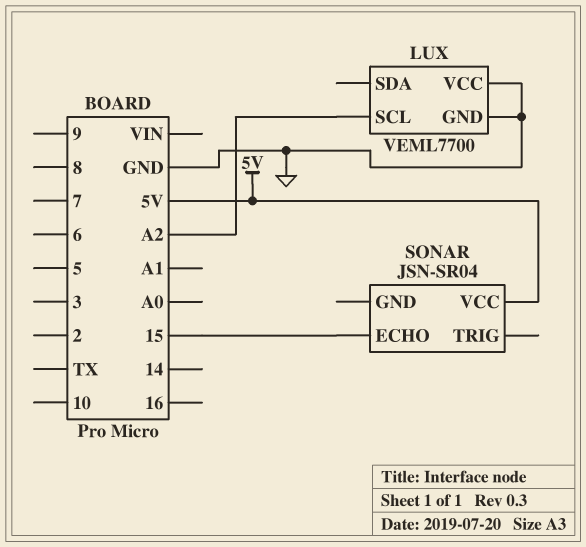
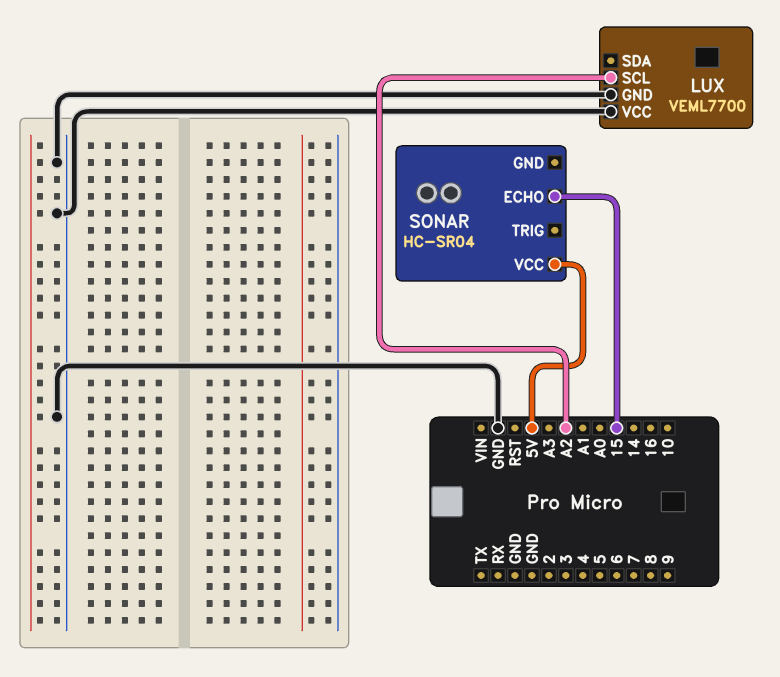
SONAR: JSN-SR04 -> HC-SR04

